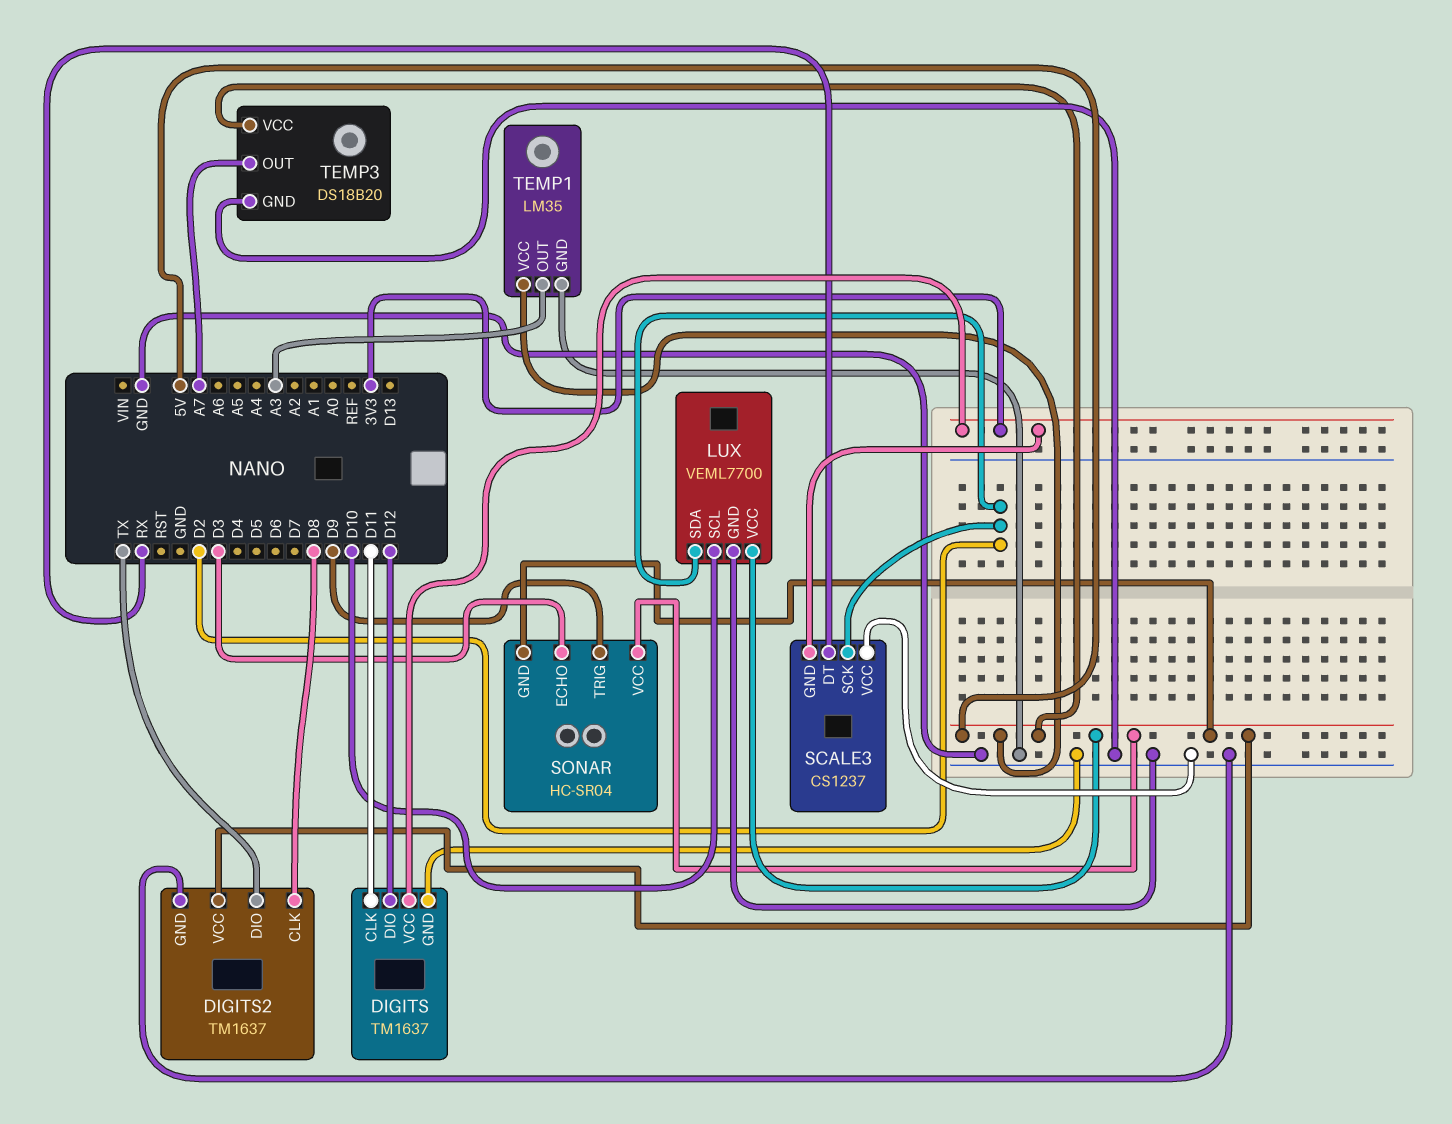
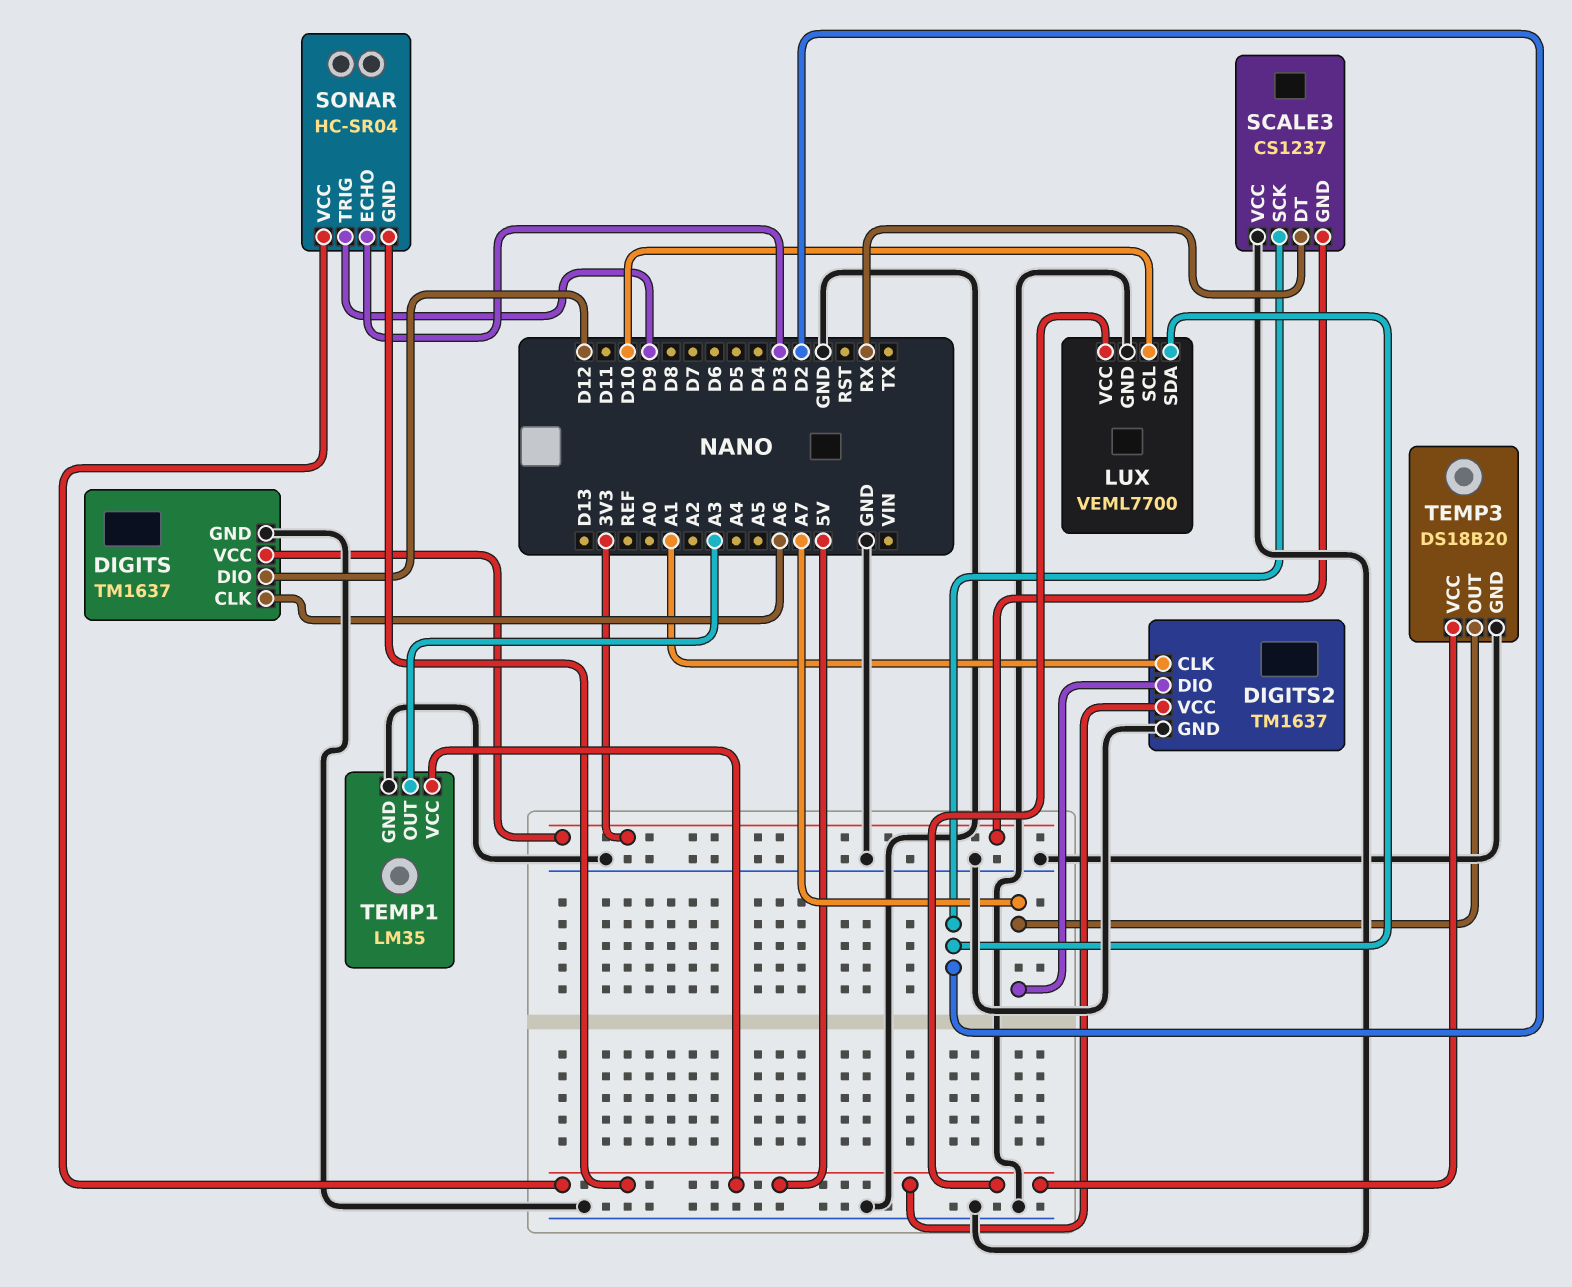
DIGITS pin CLK: D11 -> A6
DIGITS2 pin CLK: D8 -> A1
DIGITS2 pin DIO: TX -> A7

